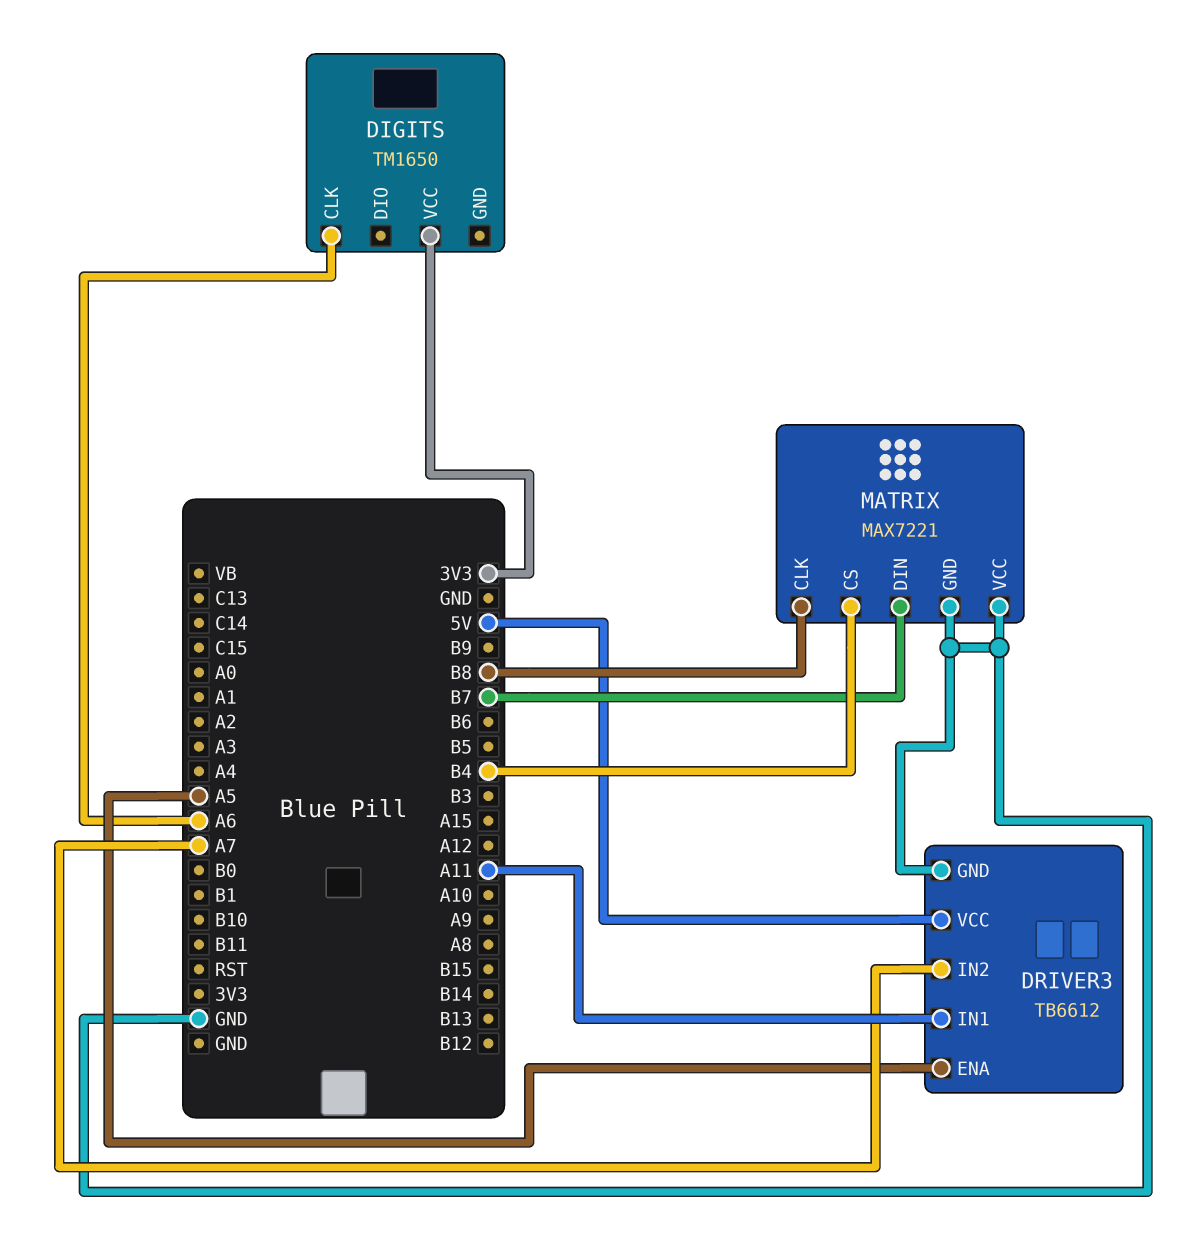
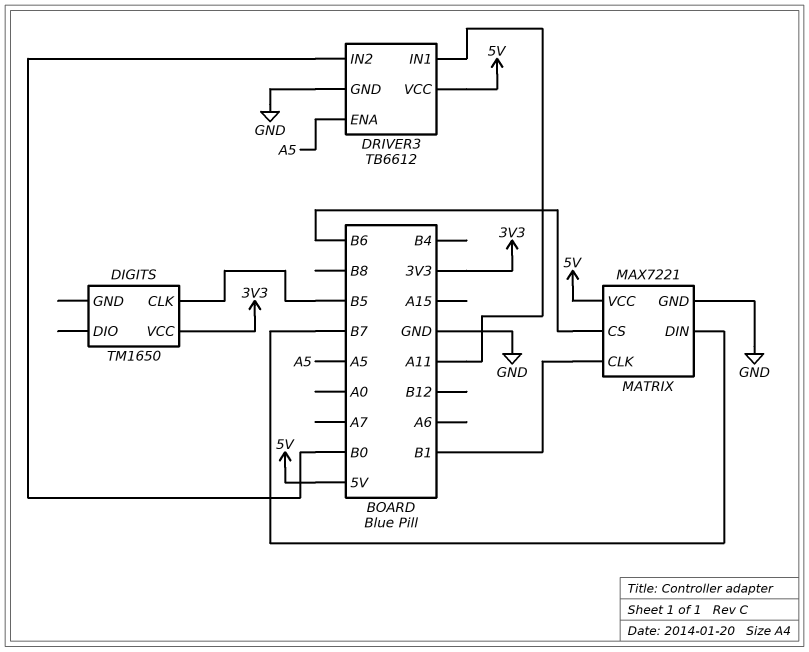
DIGITS pin CLK: A6 -> B5
DRIVER3 pin IN2: A7 -> B0
MATRIX pin CLK: B8 -> B1
MATRIX pin CS: B4 -> B6
MATRIX pin VCC: GND -> 5V

